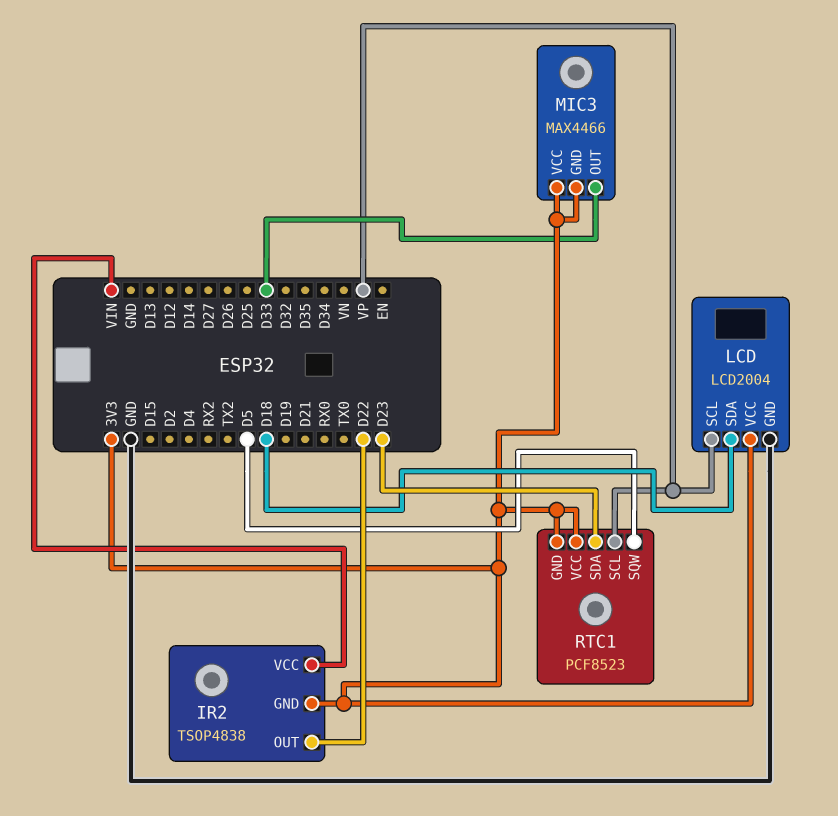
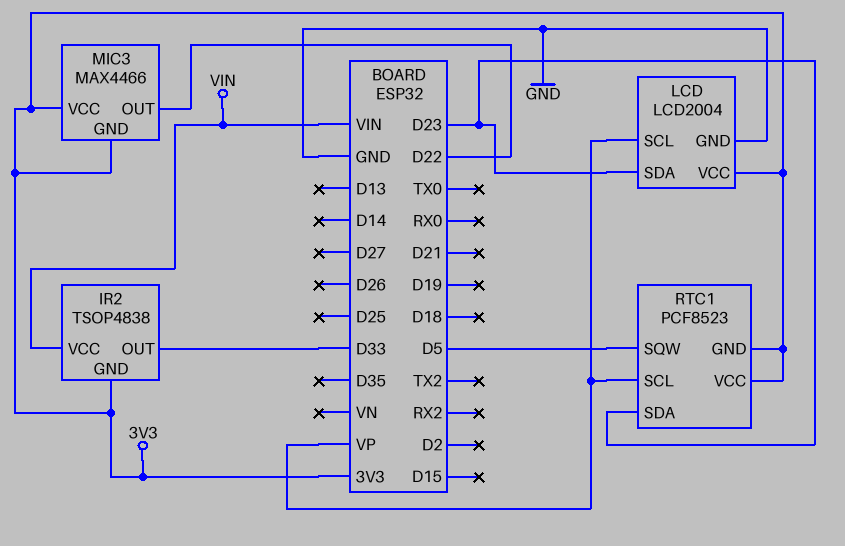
IR2 pin OUT: D22 -> D33
LCD pin SDA: D18 -> D23
MIC3 pin OUT: D33 -> D22

